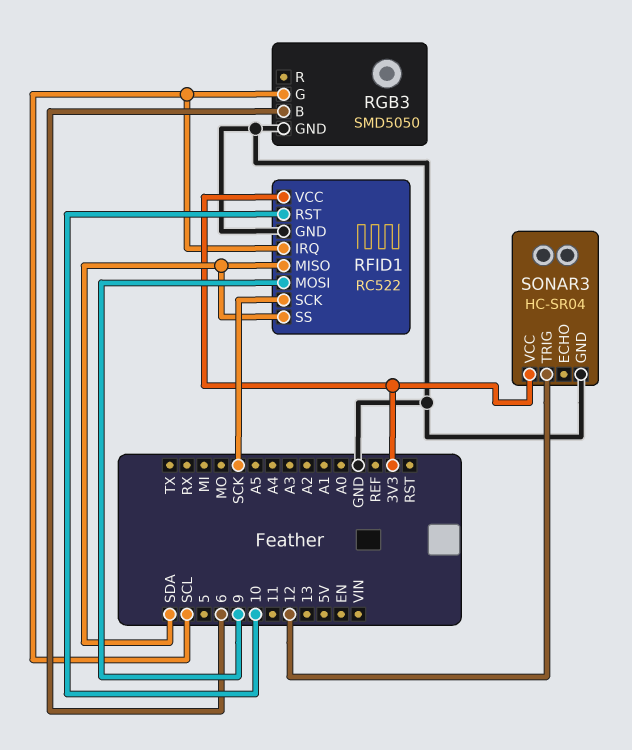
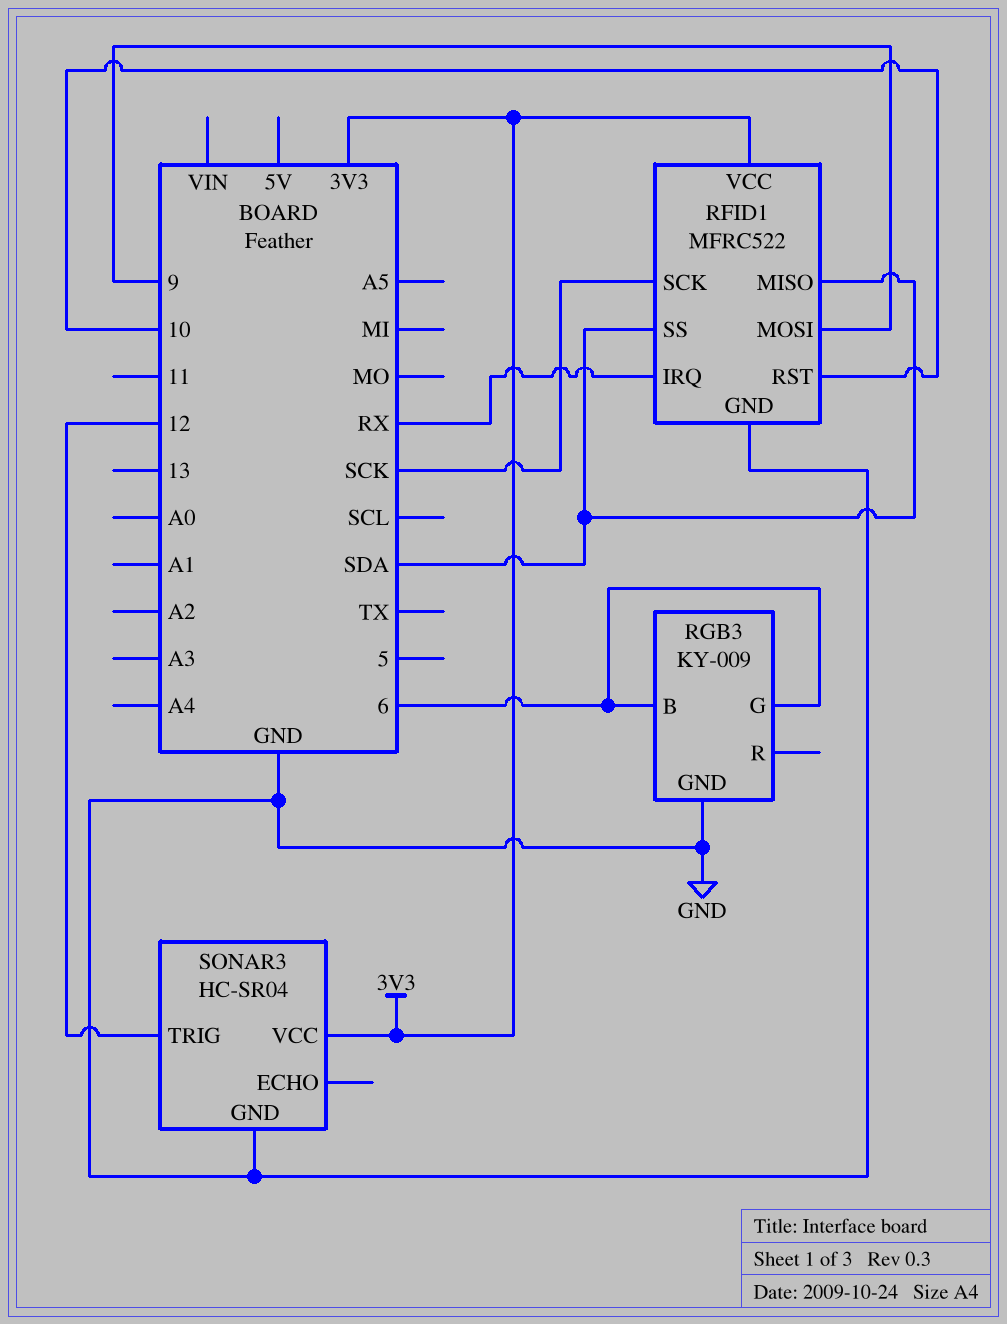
RFID1: RC522 -> MFRC522
RFID1 pin IRQ: SCL -> RX
RGB3: SMD5050 -> KY-009
RGB3 pin G: SCL -> 6

